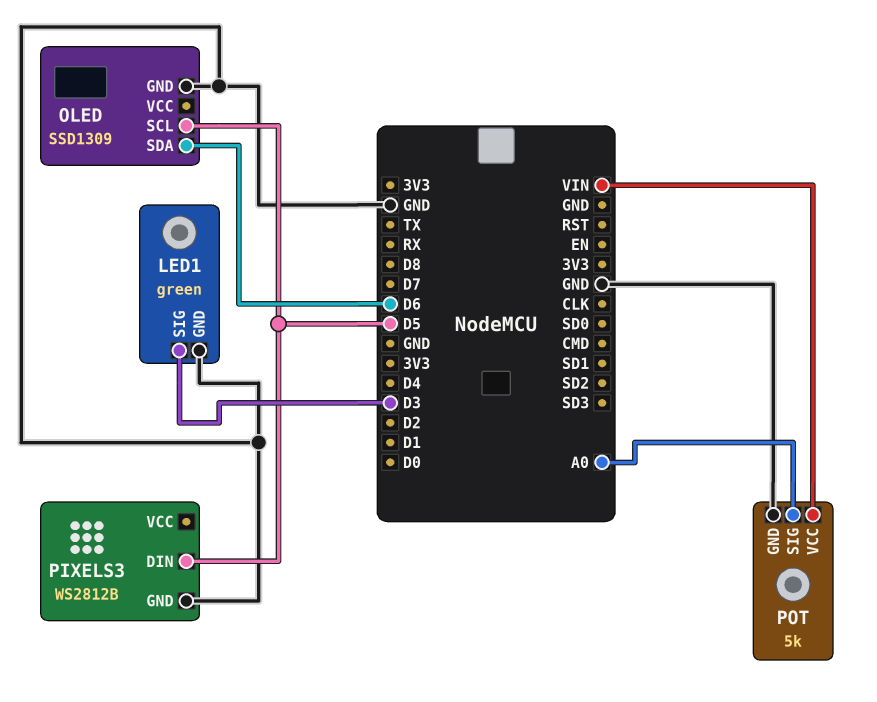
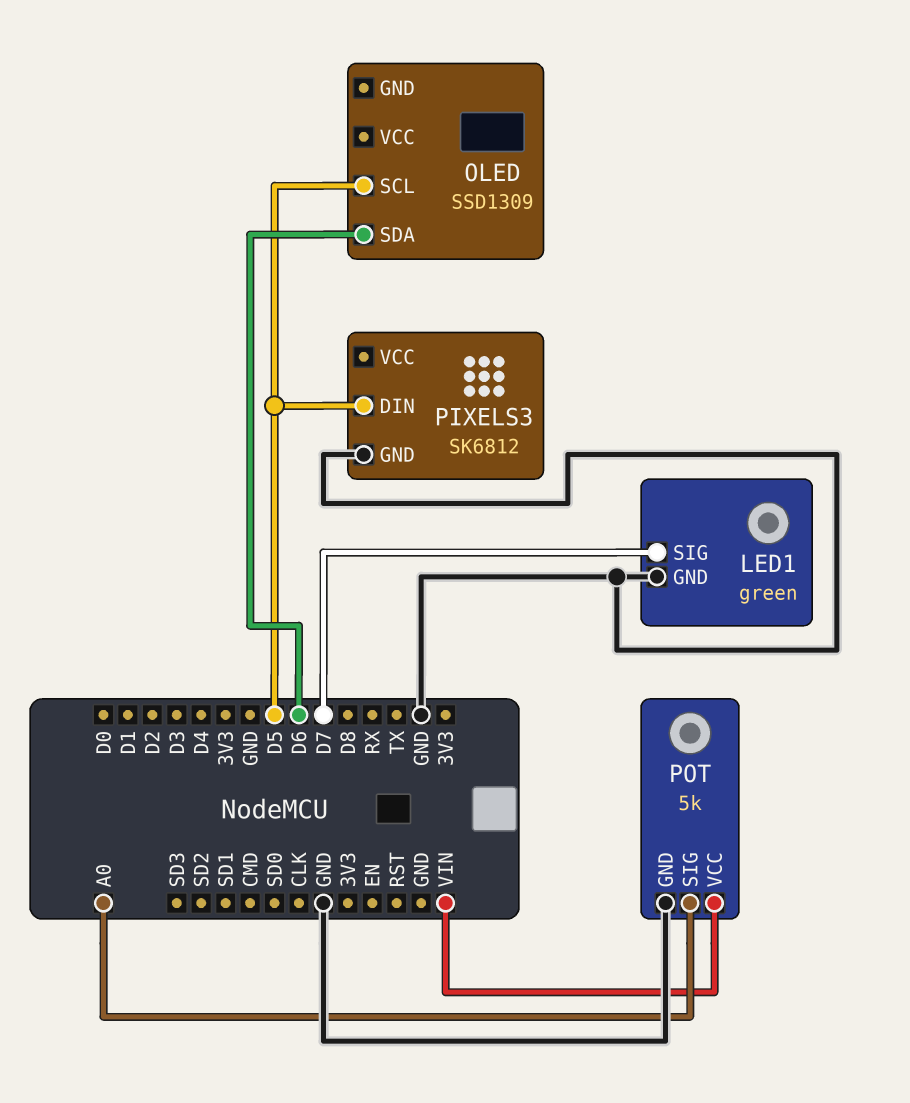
LED1 pin SIG: D3 -> D7
OLED pin GND: GND -> none
PIXELS3: WS2812B -> SK6812

